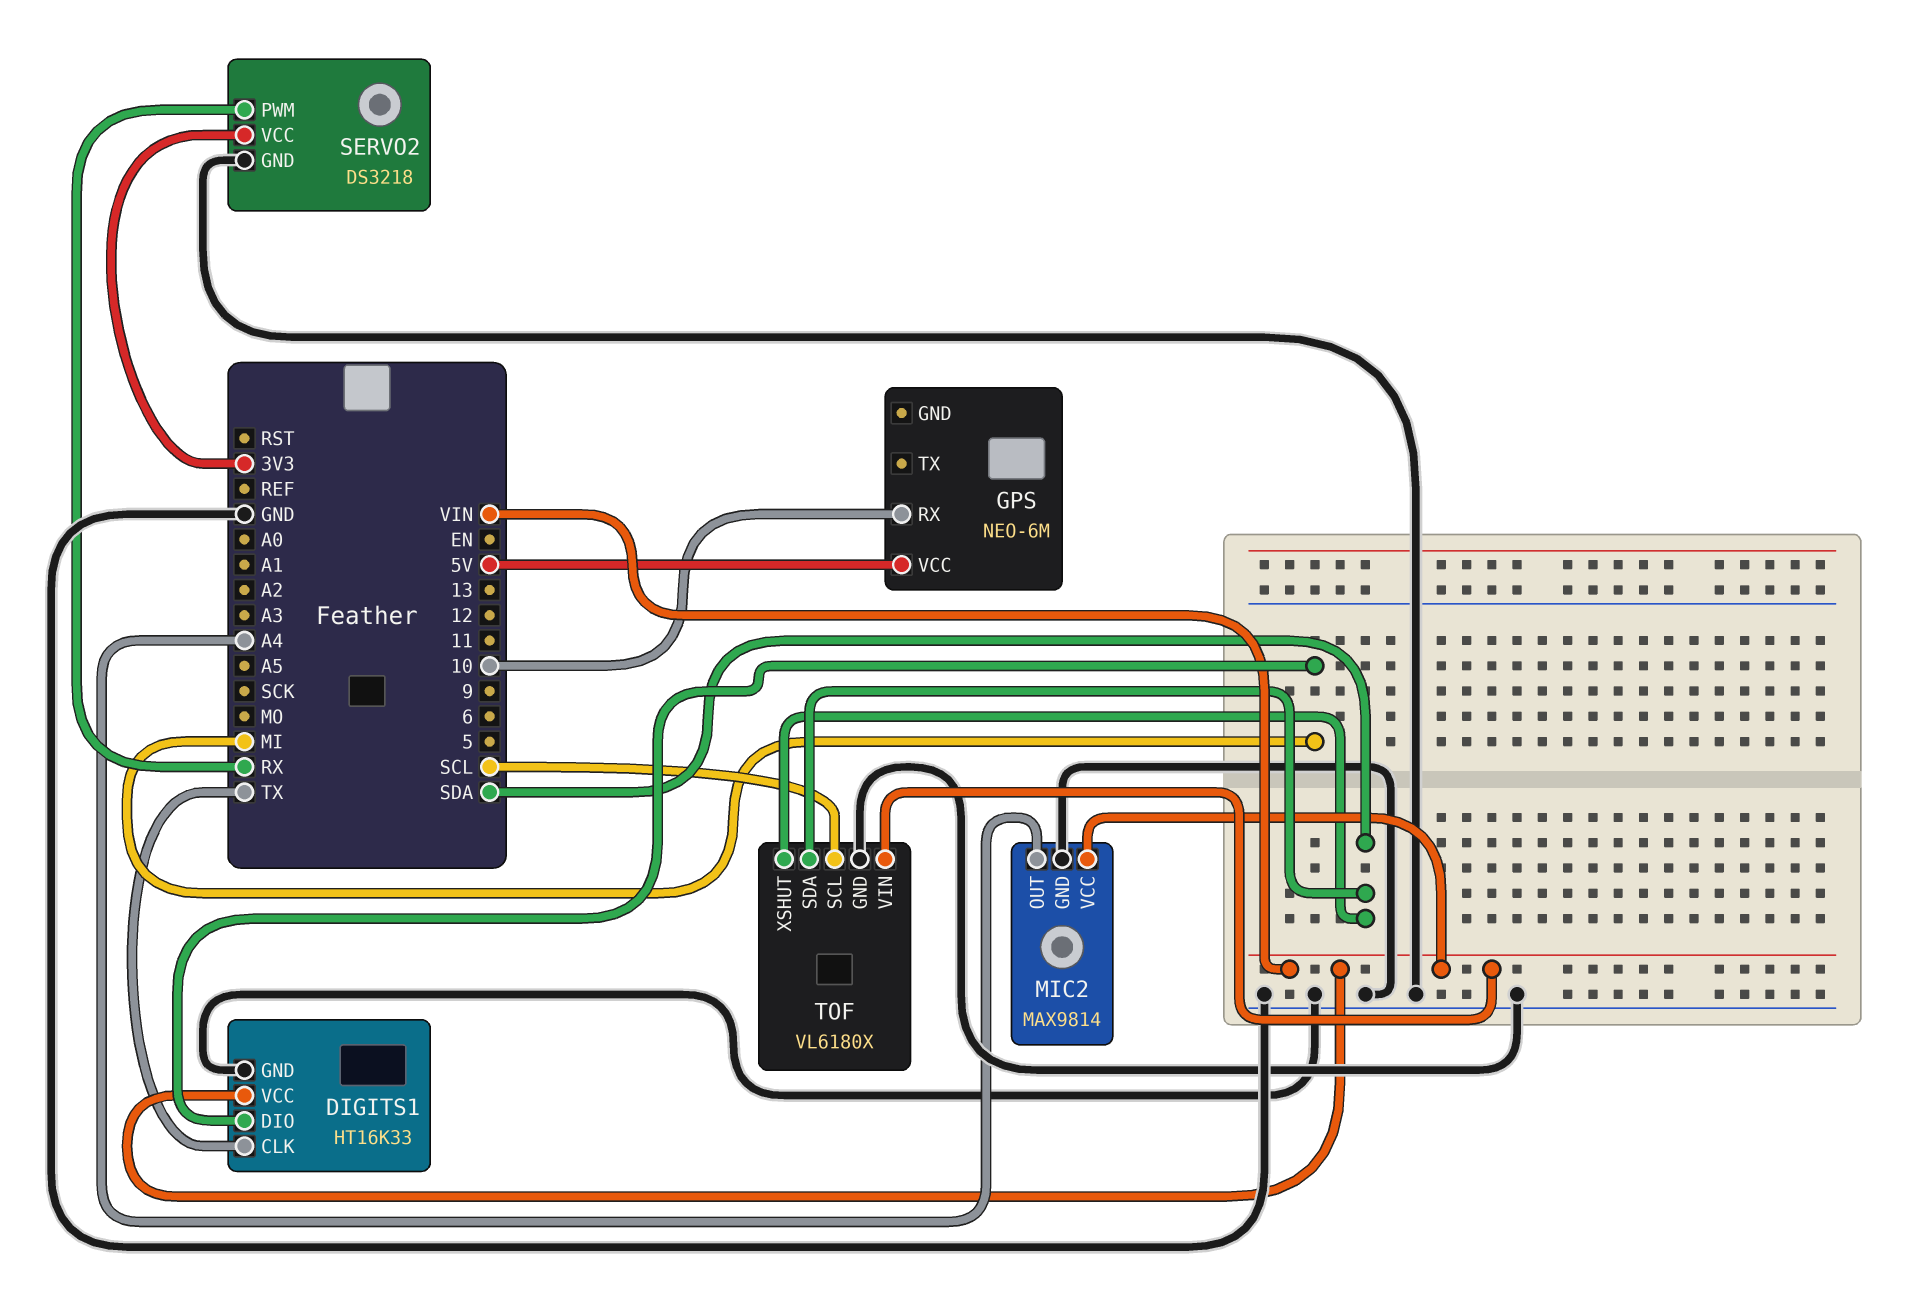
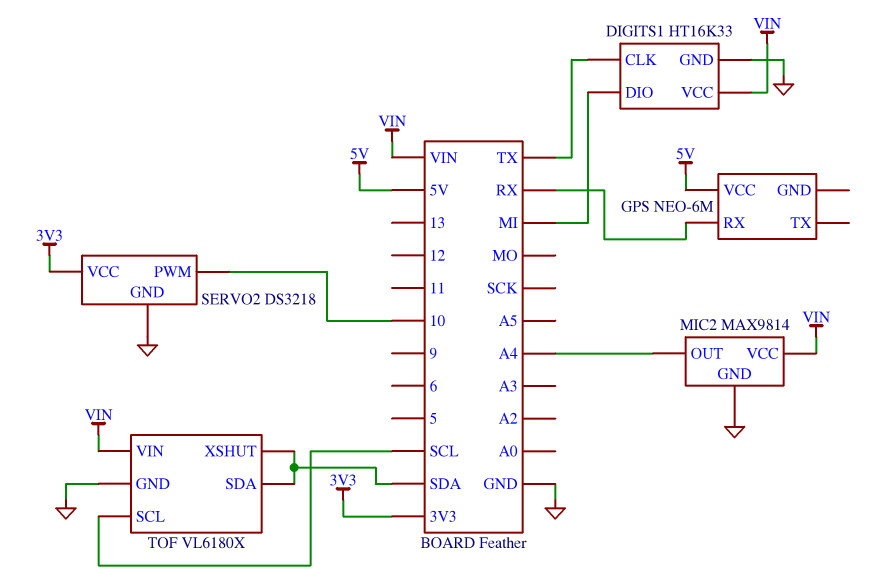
GPS pin RX: 10 -> RX
SERVO2 pin PWM: RX -> 10

